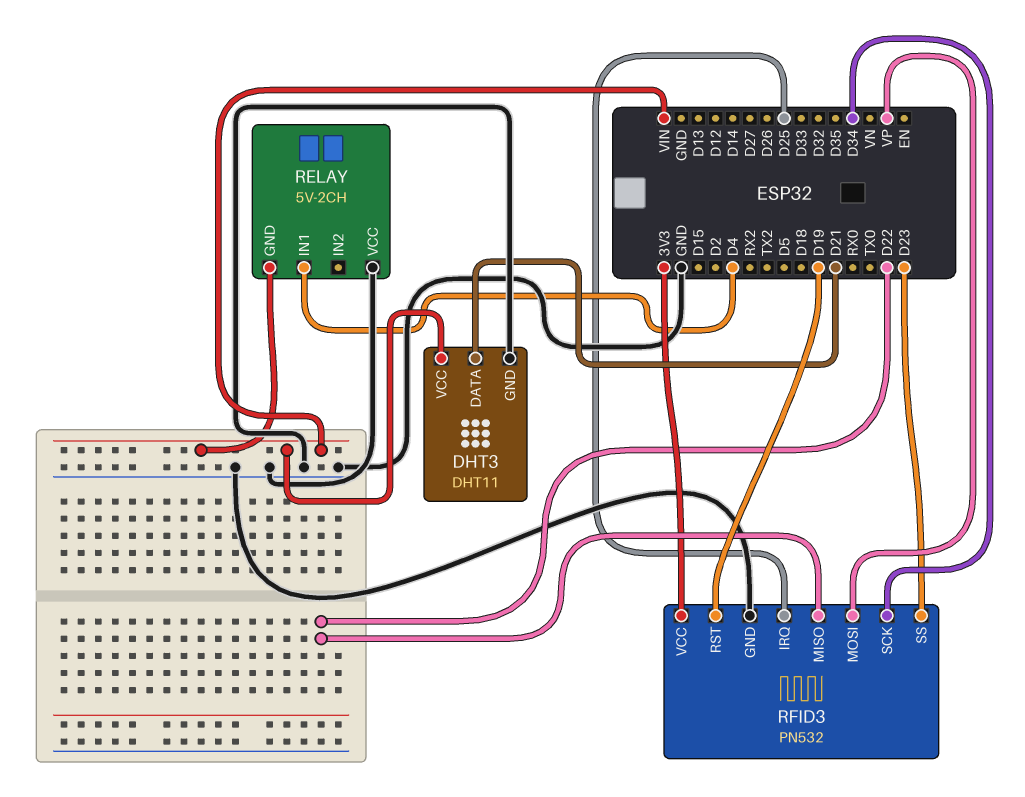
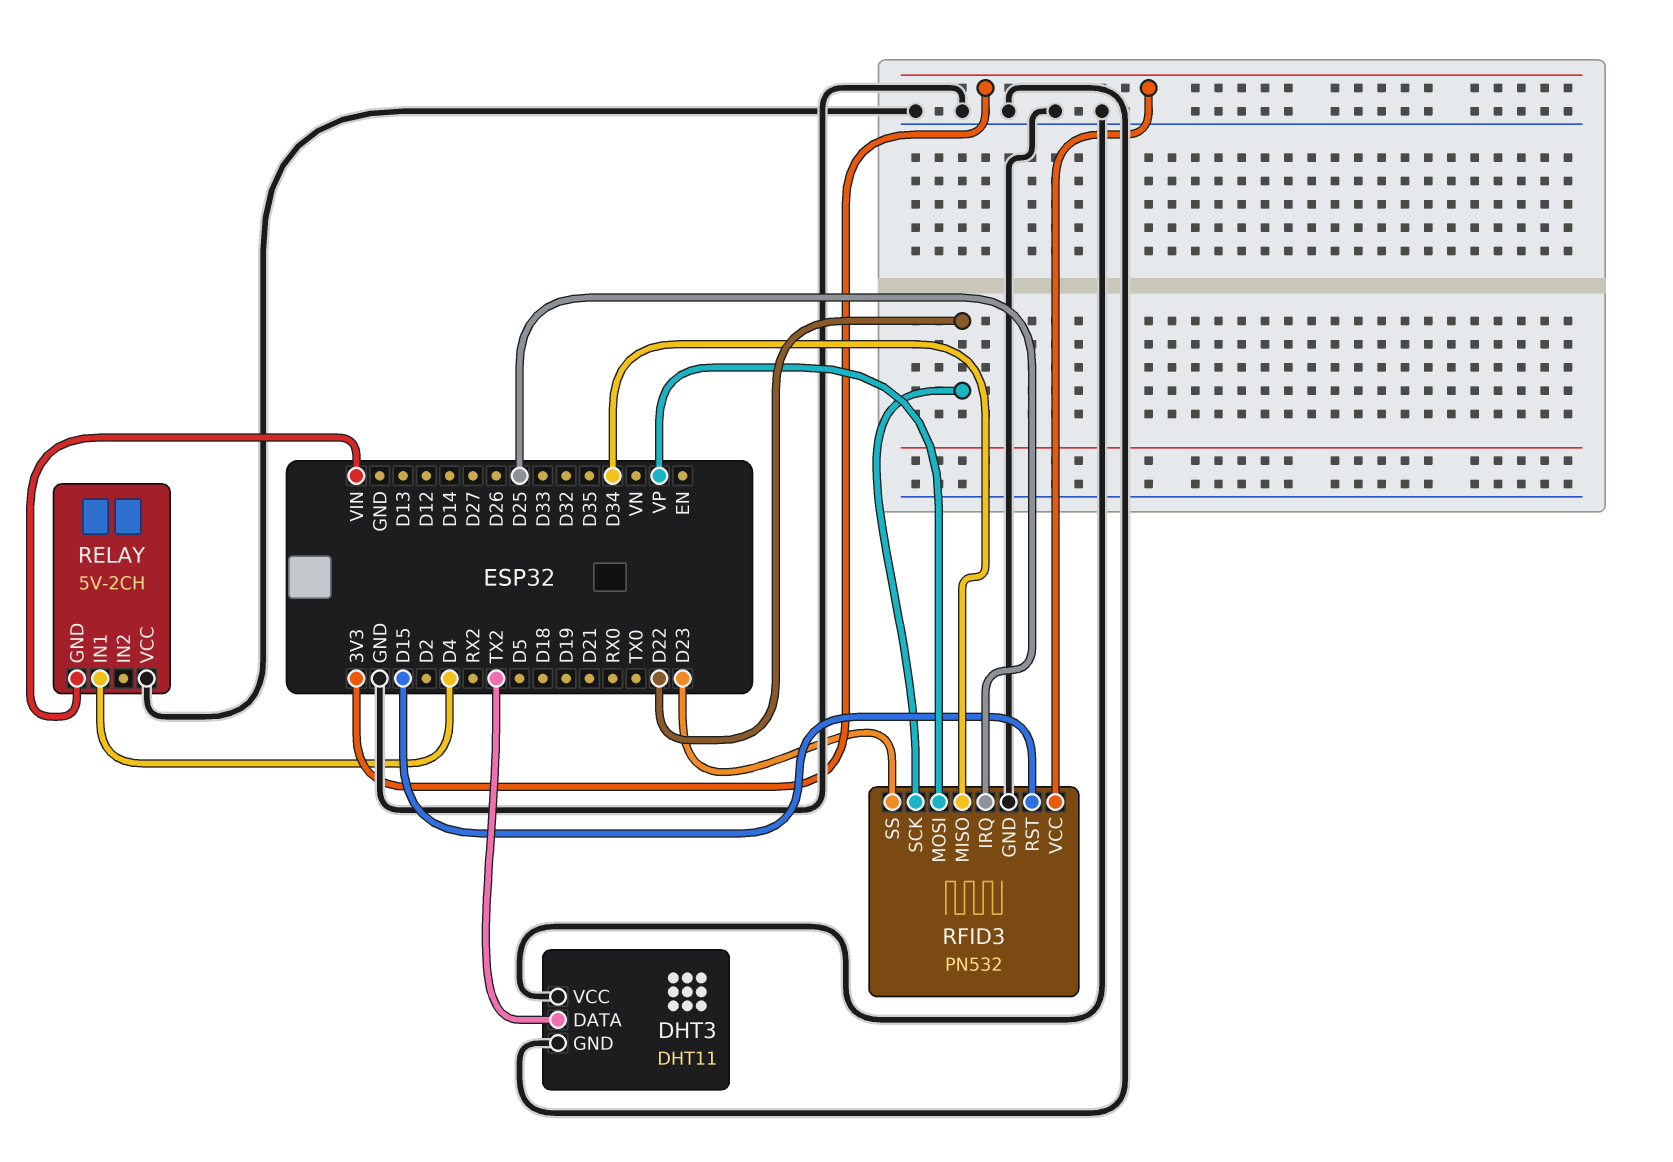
DHT3 pin DATA: D21 -> TX2
DHT3 pin VCC: VIN -> GND
RFID3 pin MISO: D22 -> D34
RFID3 pin RST: D19 -> D15
RFID3 pin SCK: D34 -> D22

